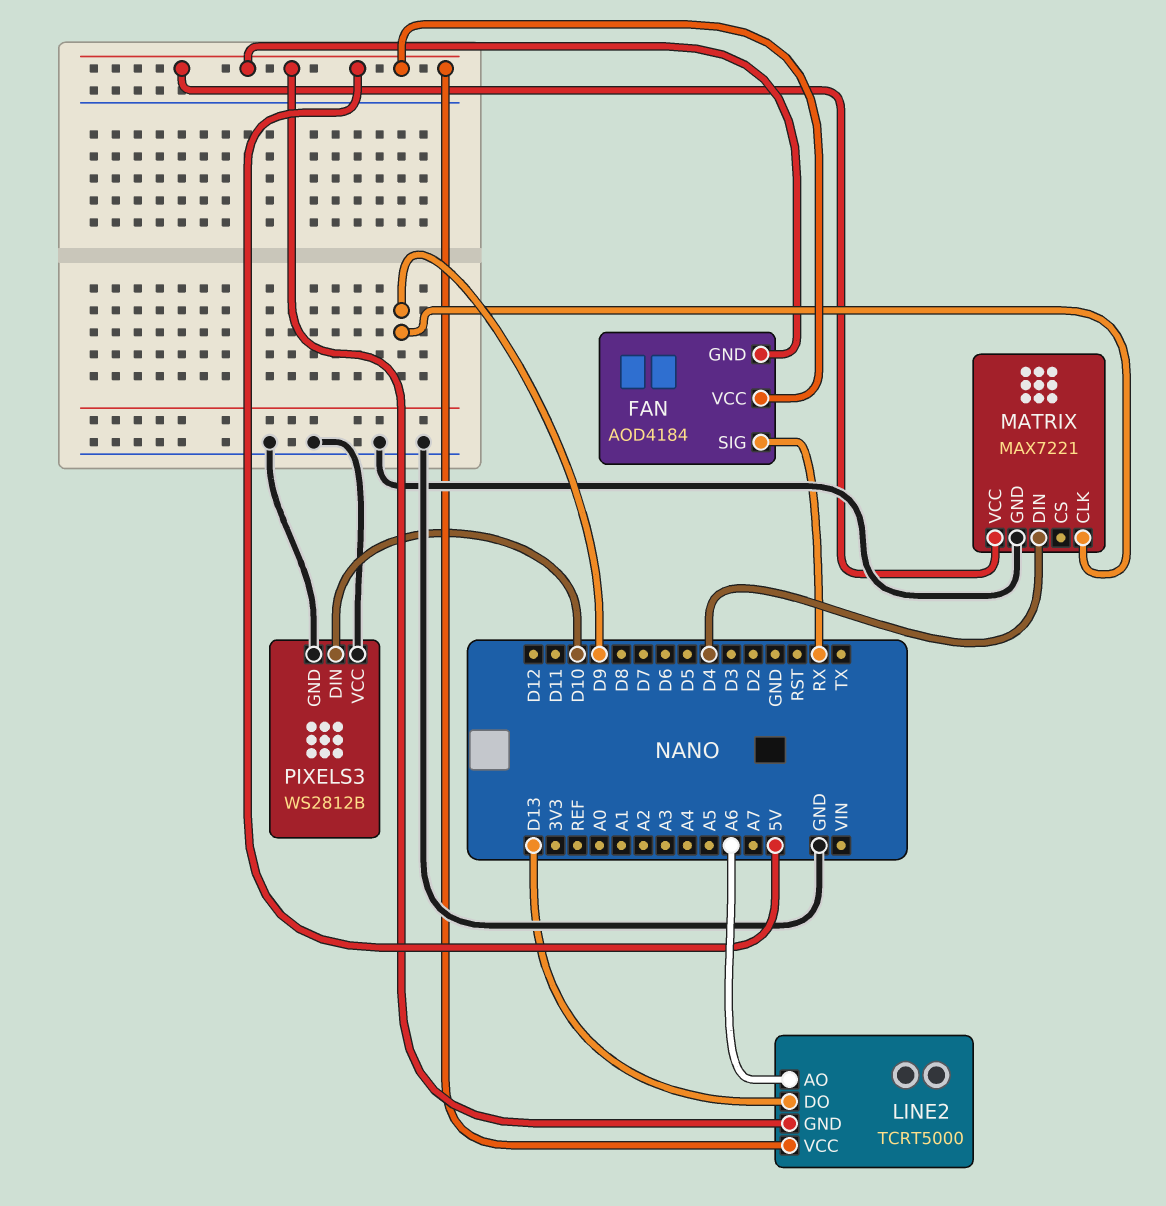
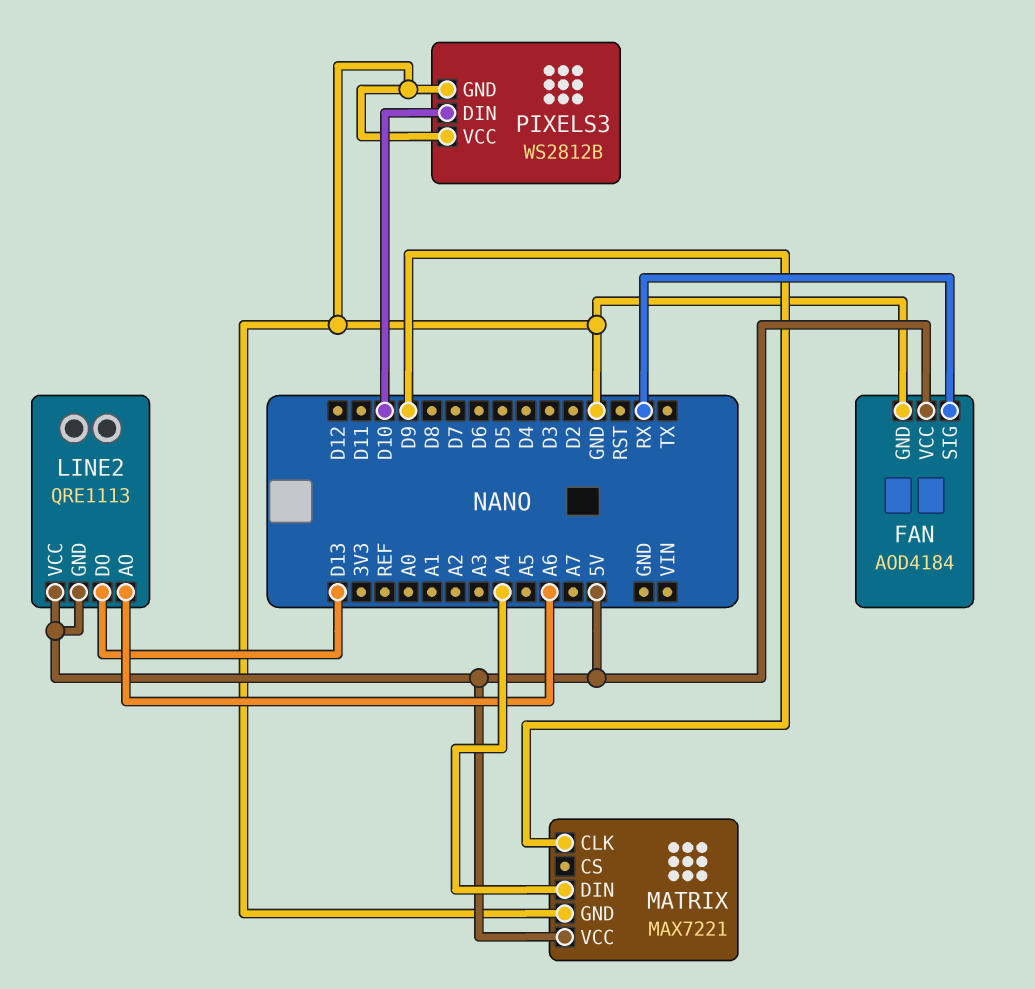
FAN pin GND: 5V -> GND
LINE2: TCRT5000 -> QRE1113
MATRIX pin DIN: D4 -> A4

